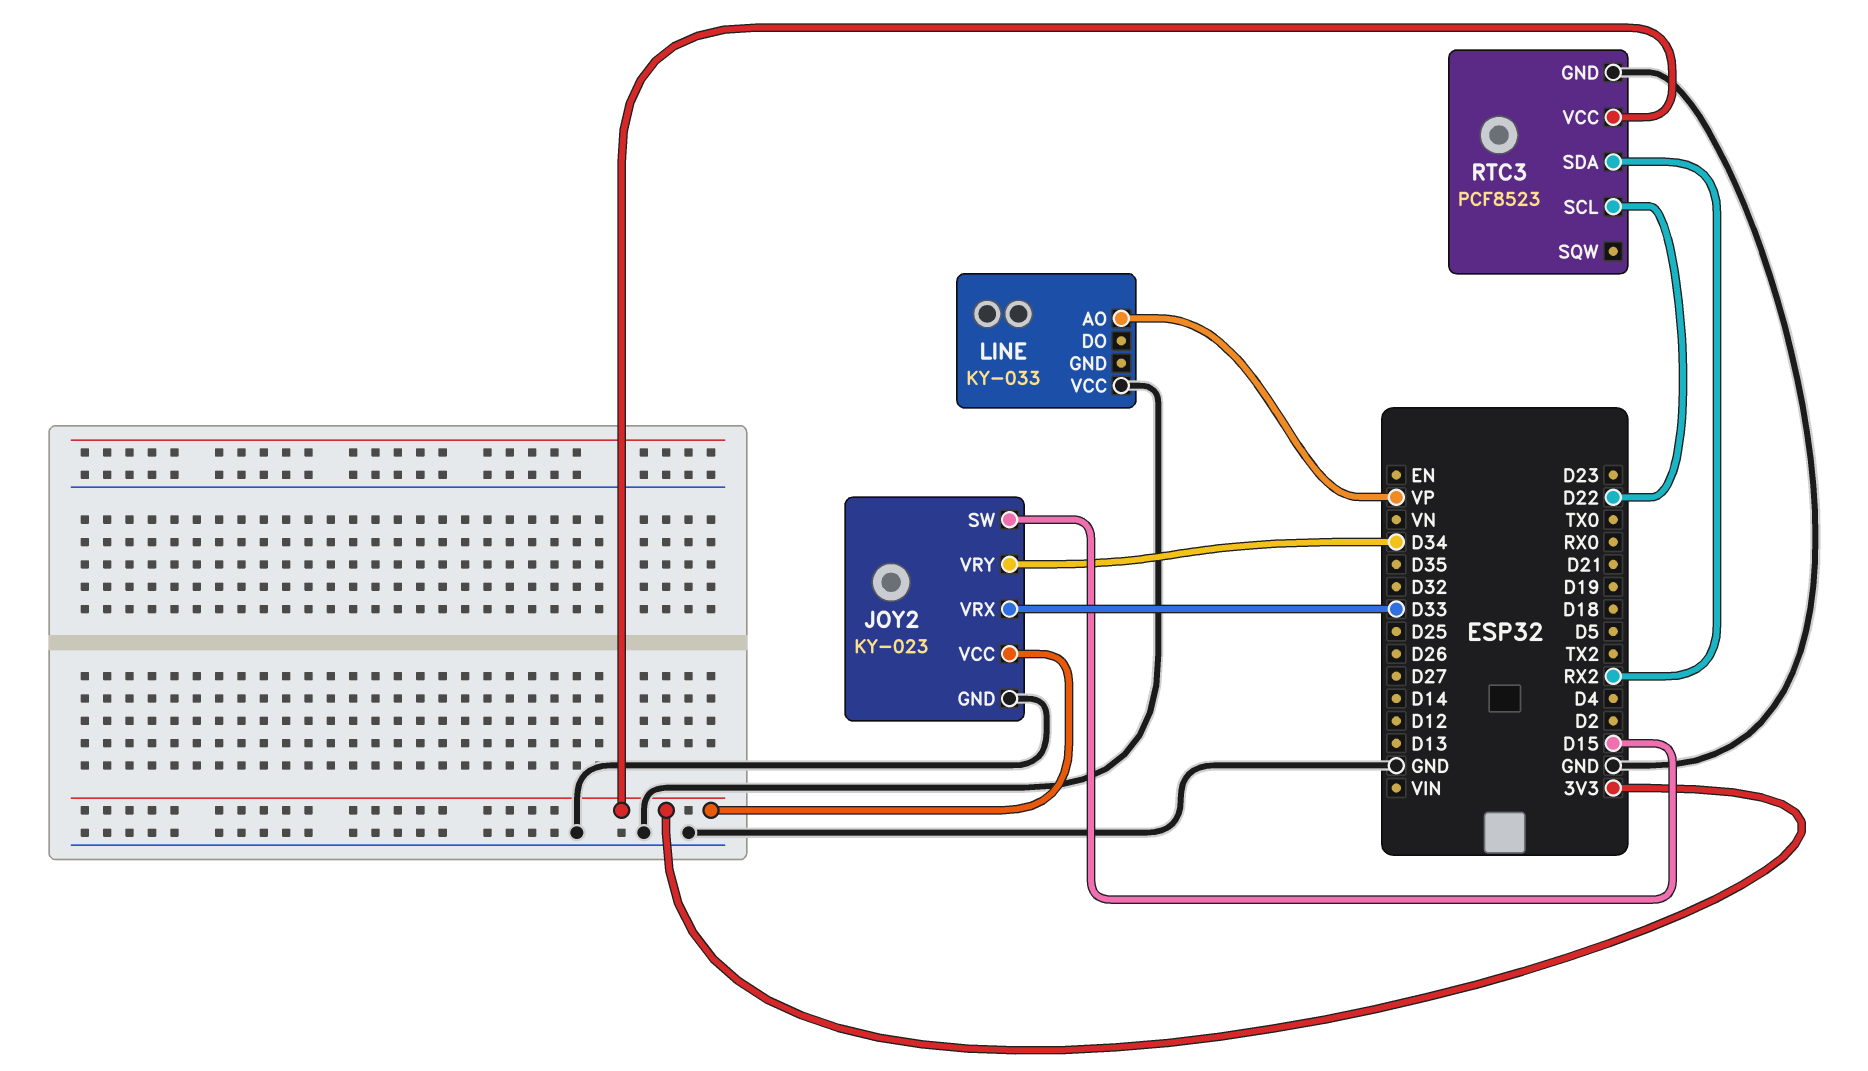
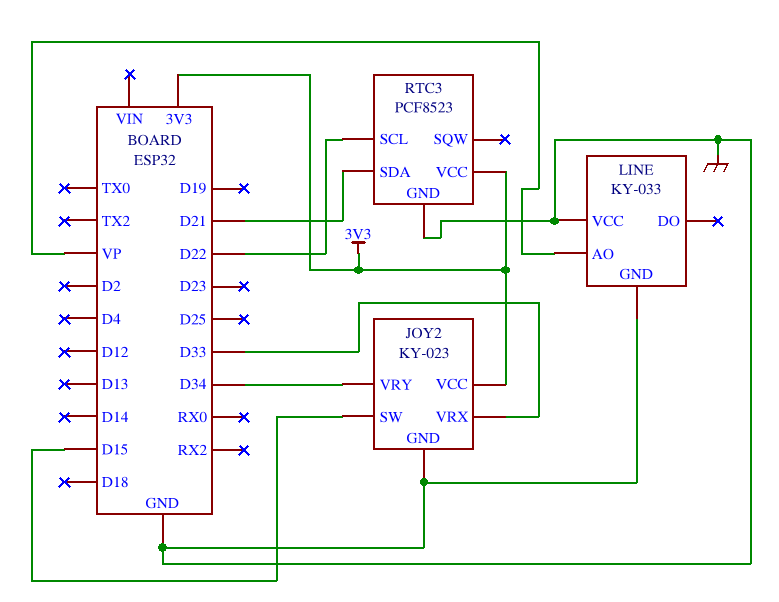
LINE pin GND: none -> GND
RTC3 pin SDA: RX2 -> D21

